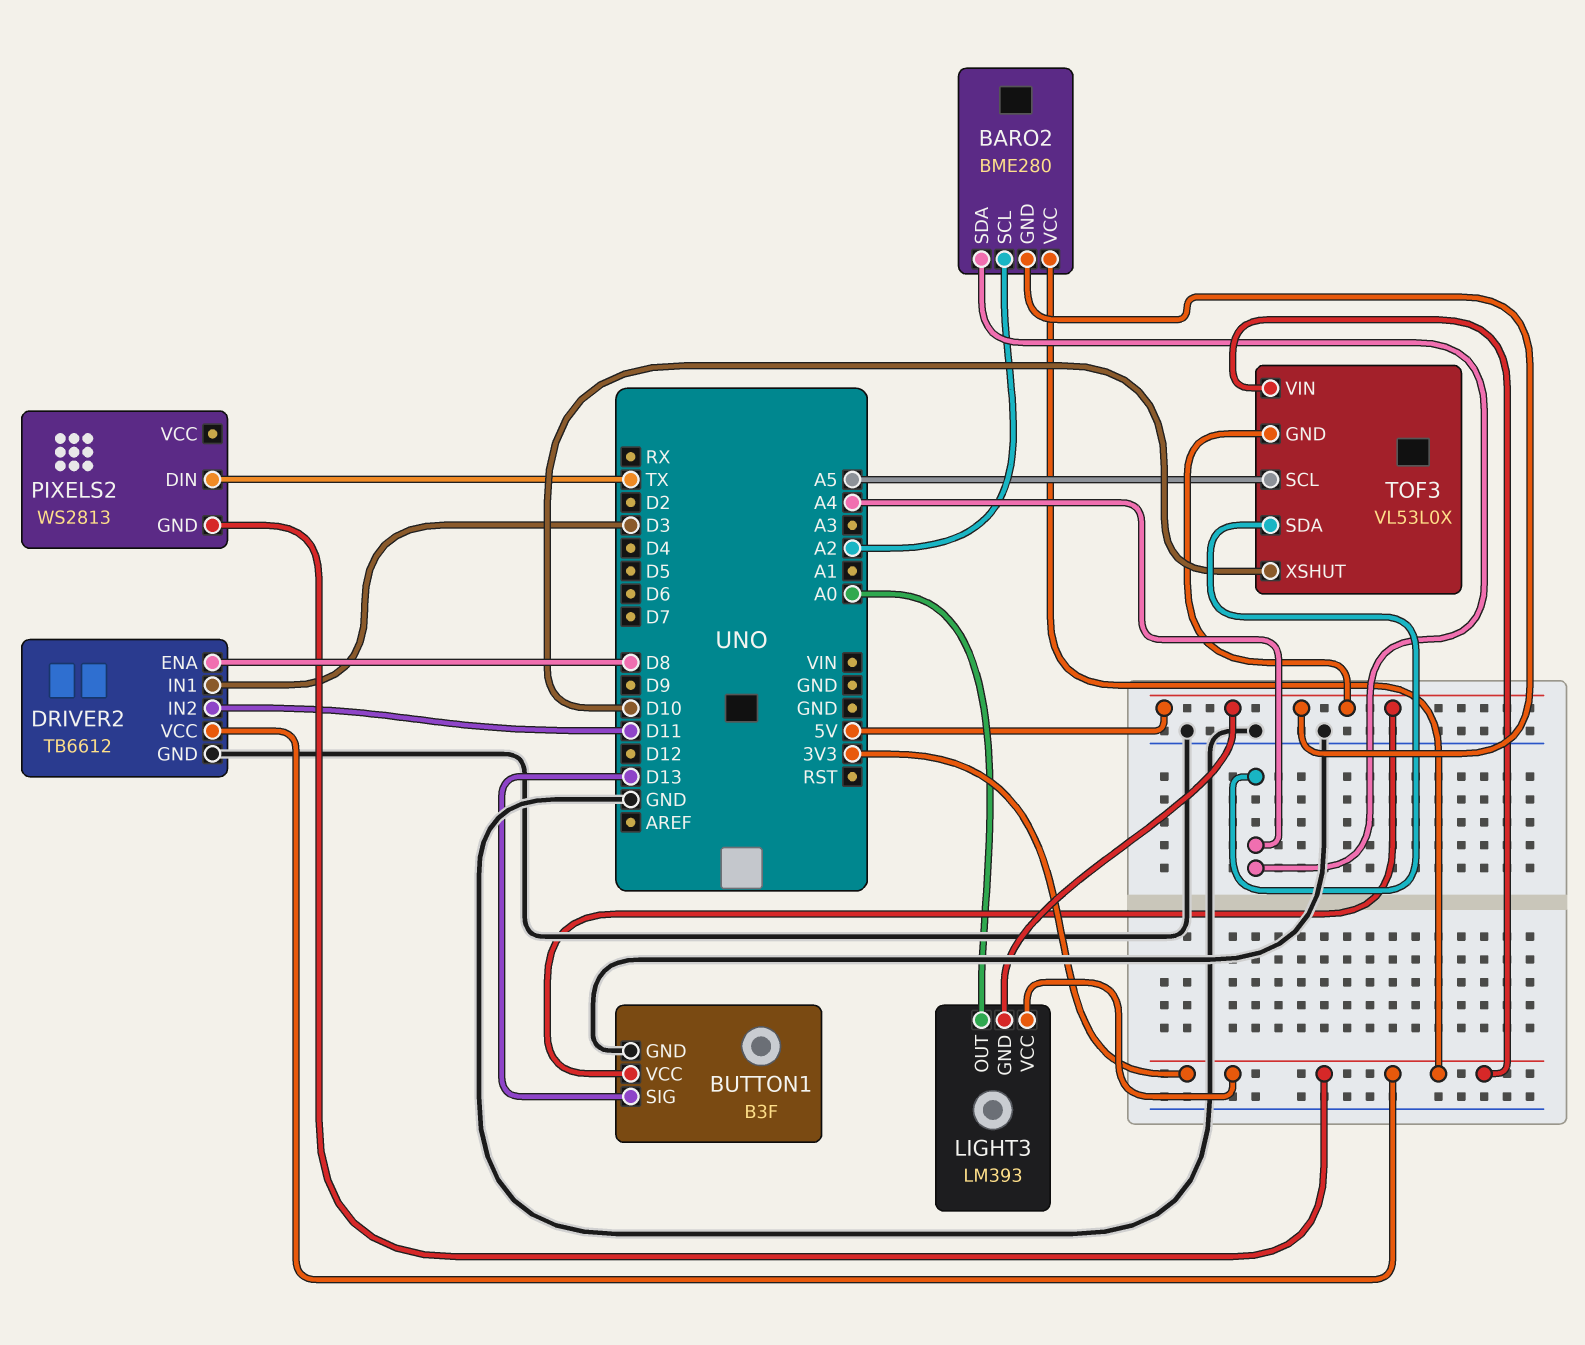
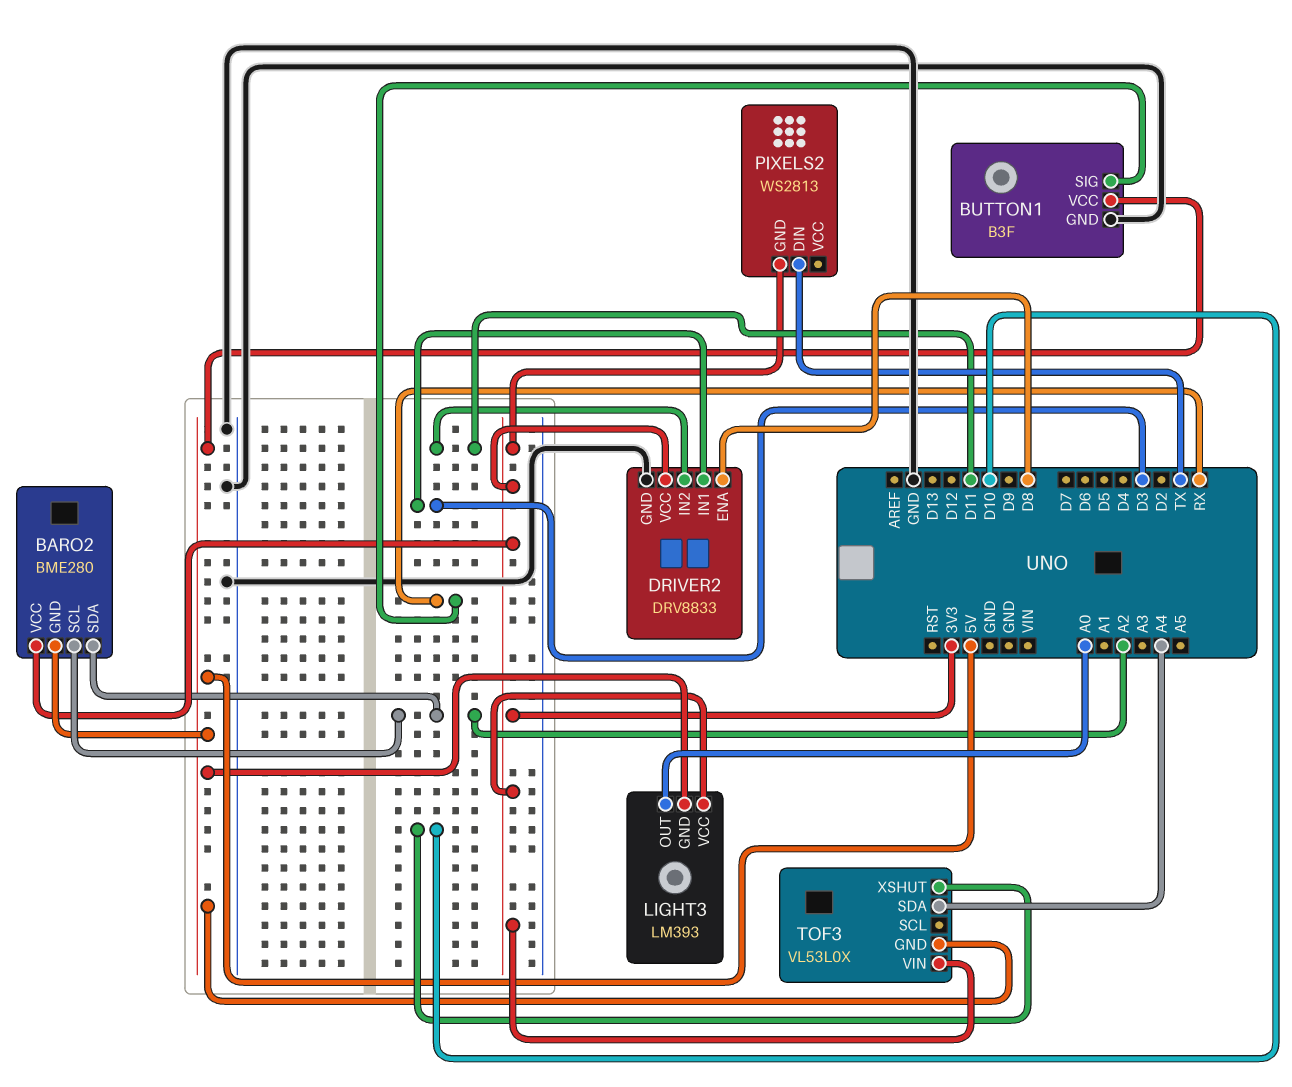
BARO2 pin SDA: A4 -> A2
BUTTON1 pin SIG: D13 -> RX
DRIVER2: TB6612 -> DRV8833
TOF3 pin SCL: A5 -> none

